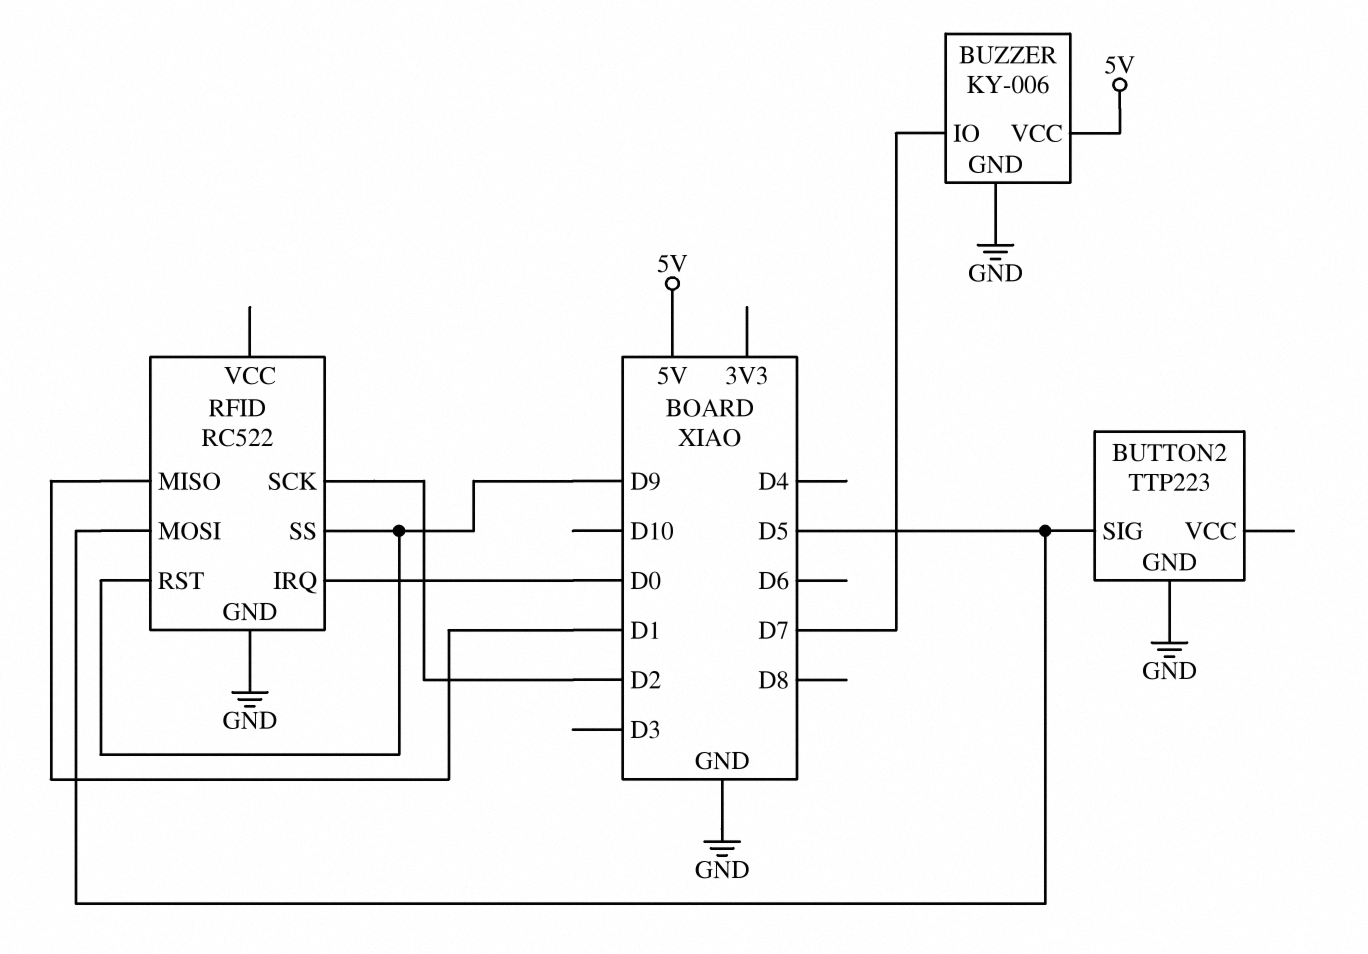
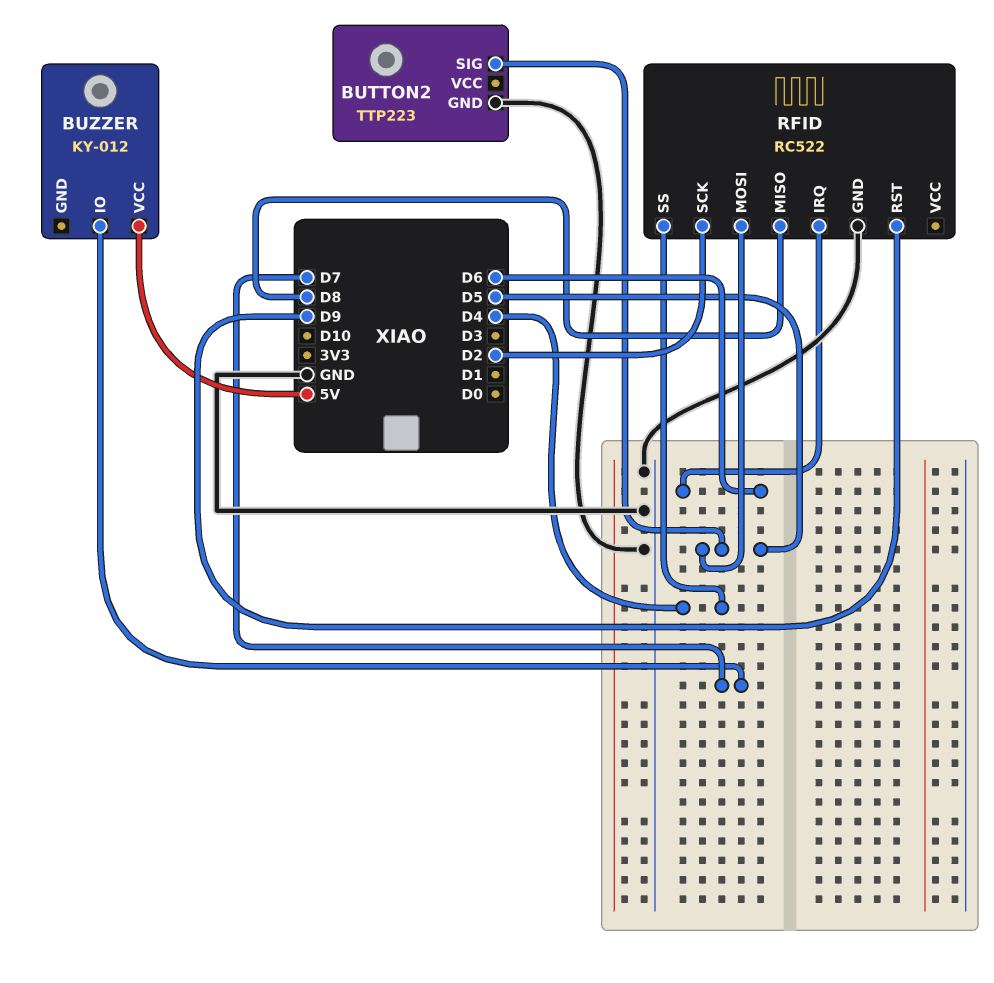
BUZZER: KY-006 -> KY-012
BUZZER pin GND: GND -> none
RFID pin IRQ: D0 -> D6
RFID pin MISO: D1 -> D8
RFID pin SS: D9 -> D4

